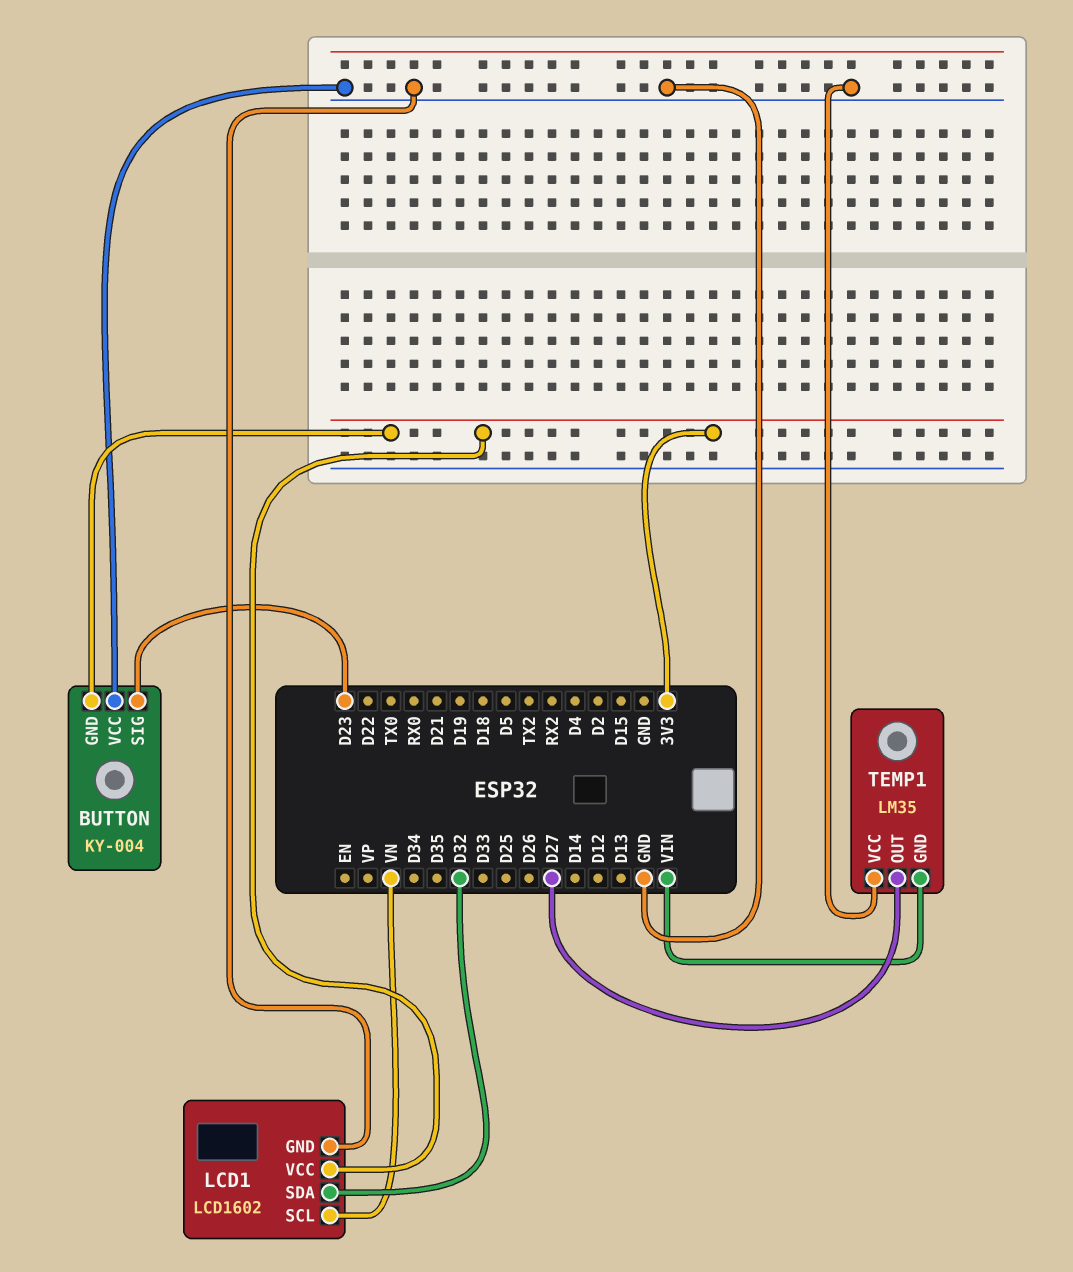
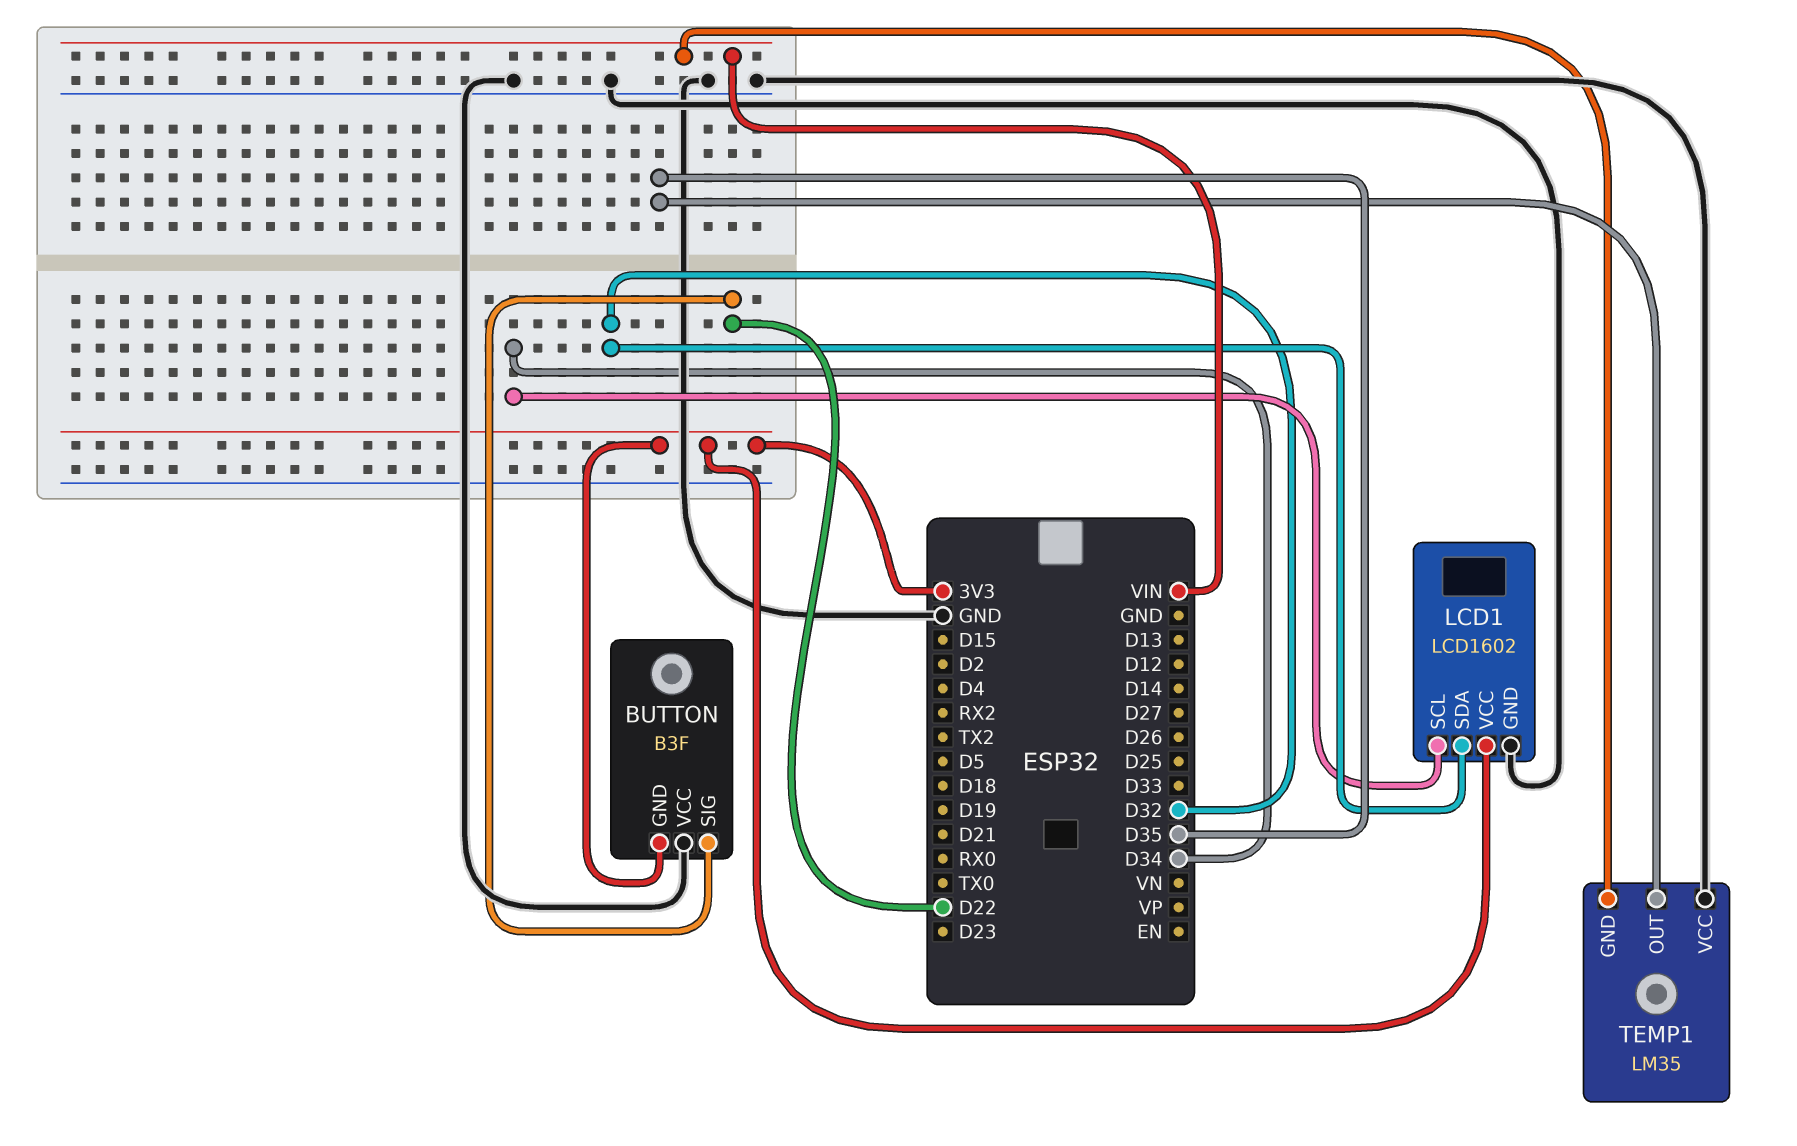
BUTTON: KY-004 -> B3F
BUTTON pin SIG: D23 -> D22
LCD1 pin SCL: VN -> D34
TEMP1 pin OUT: D27 -> D35

